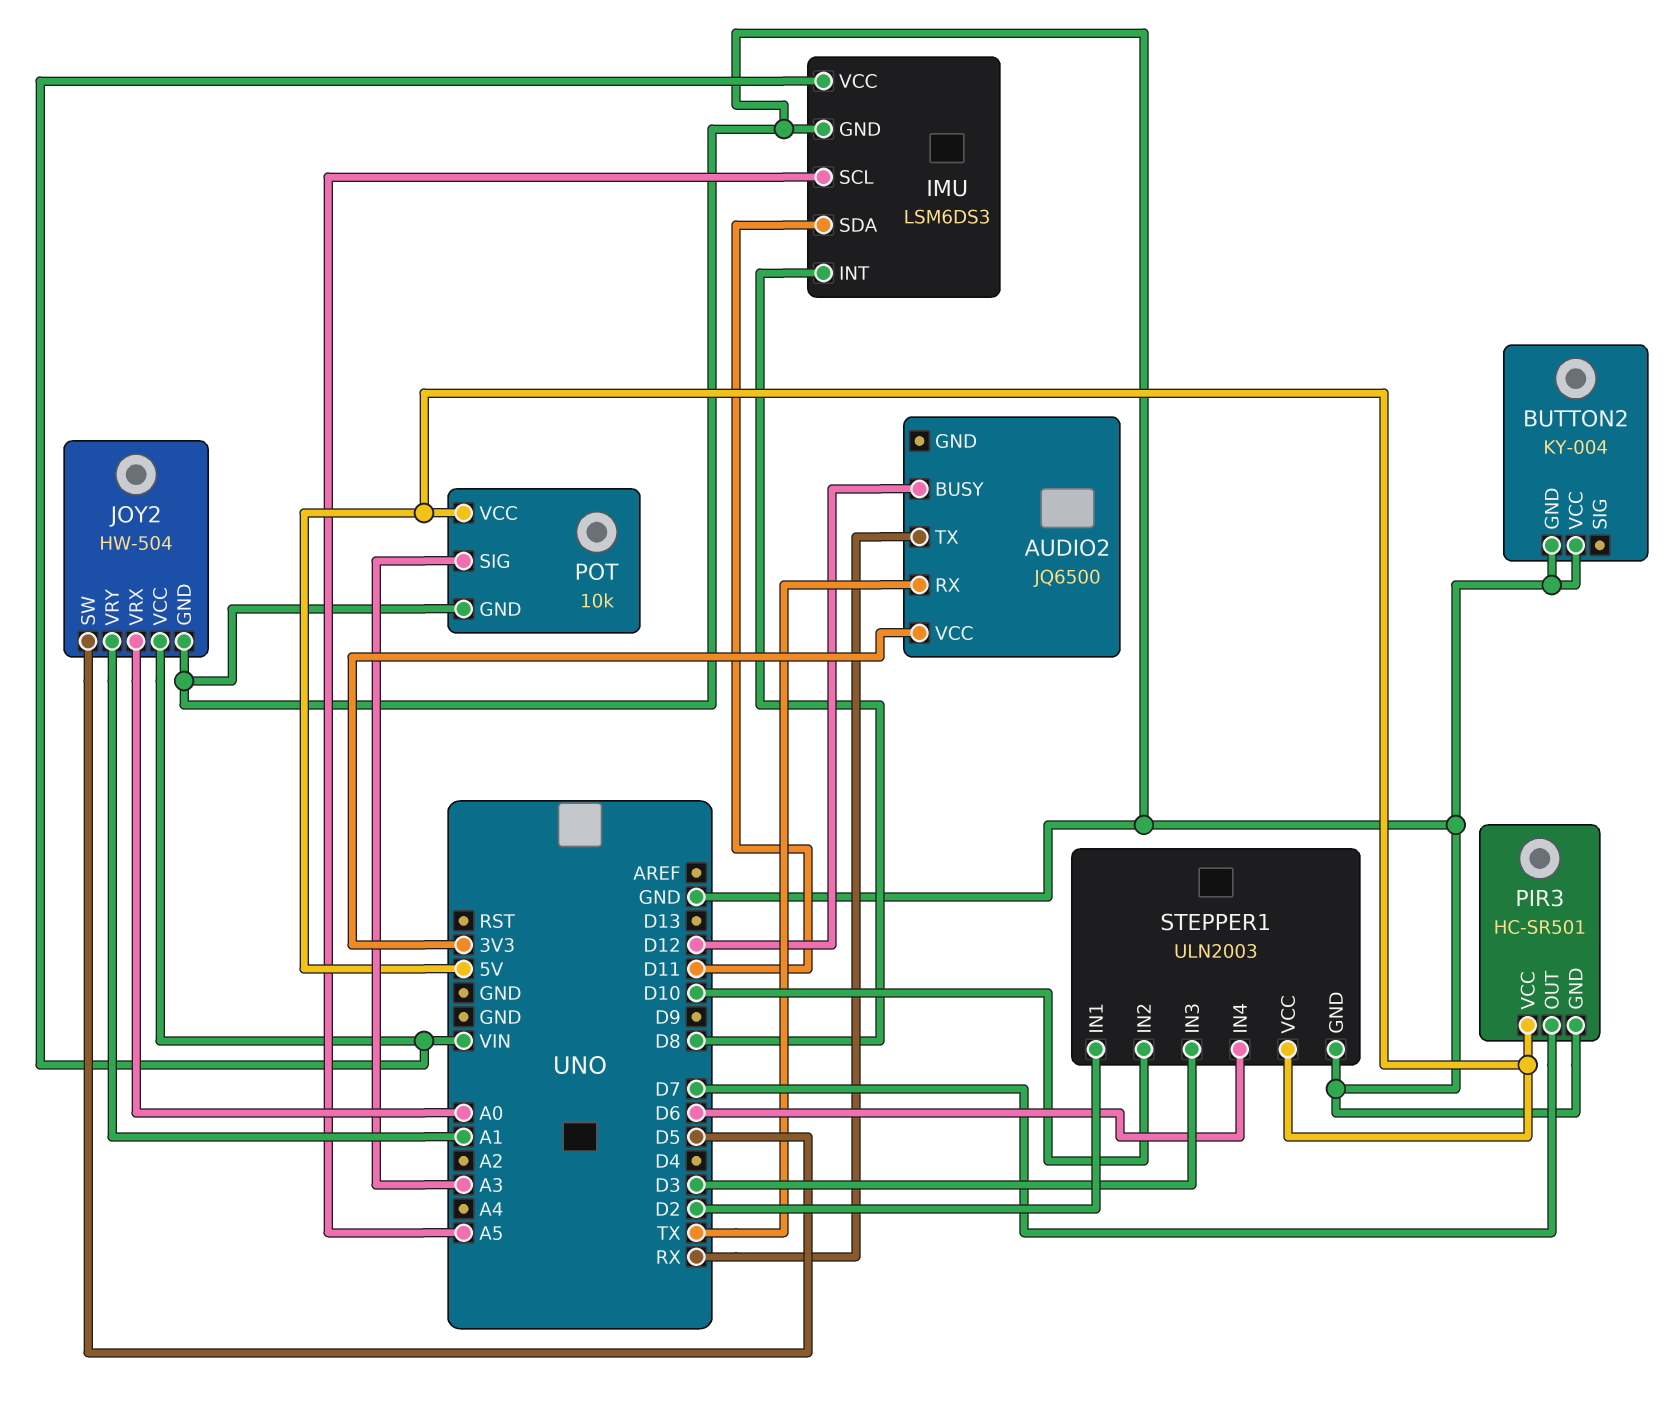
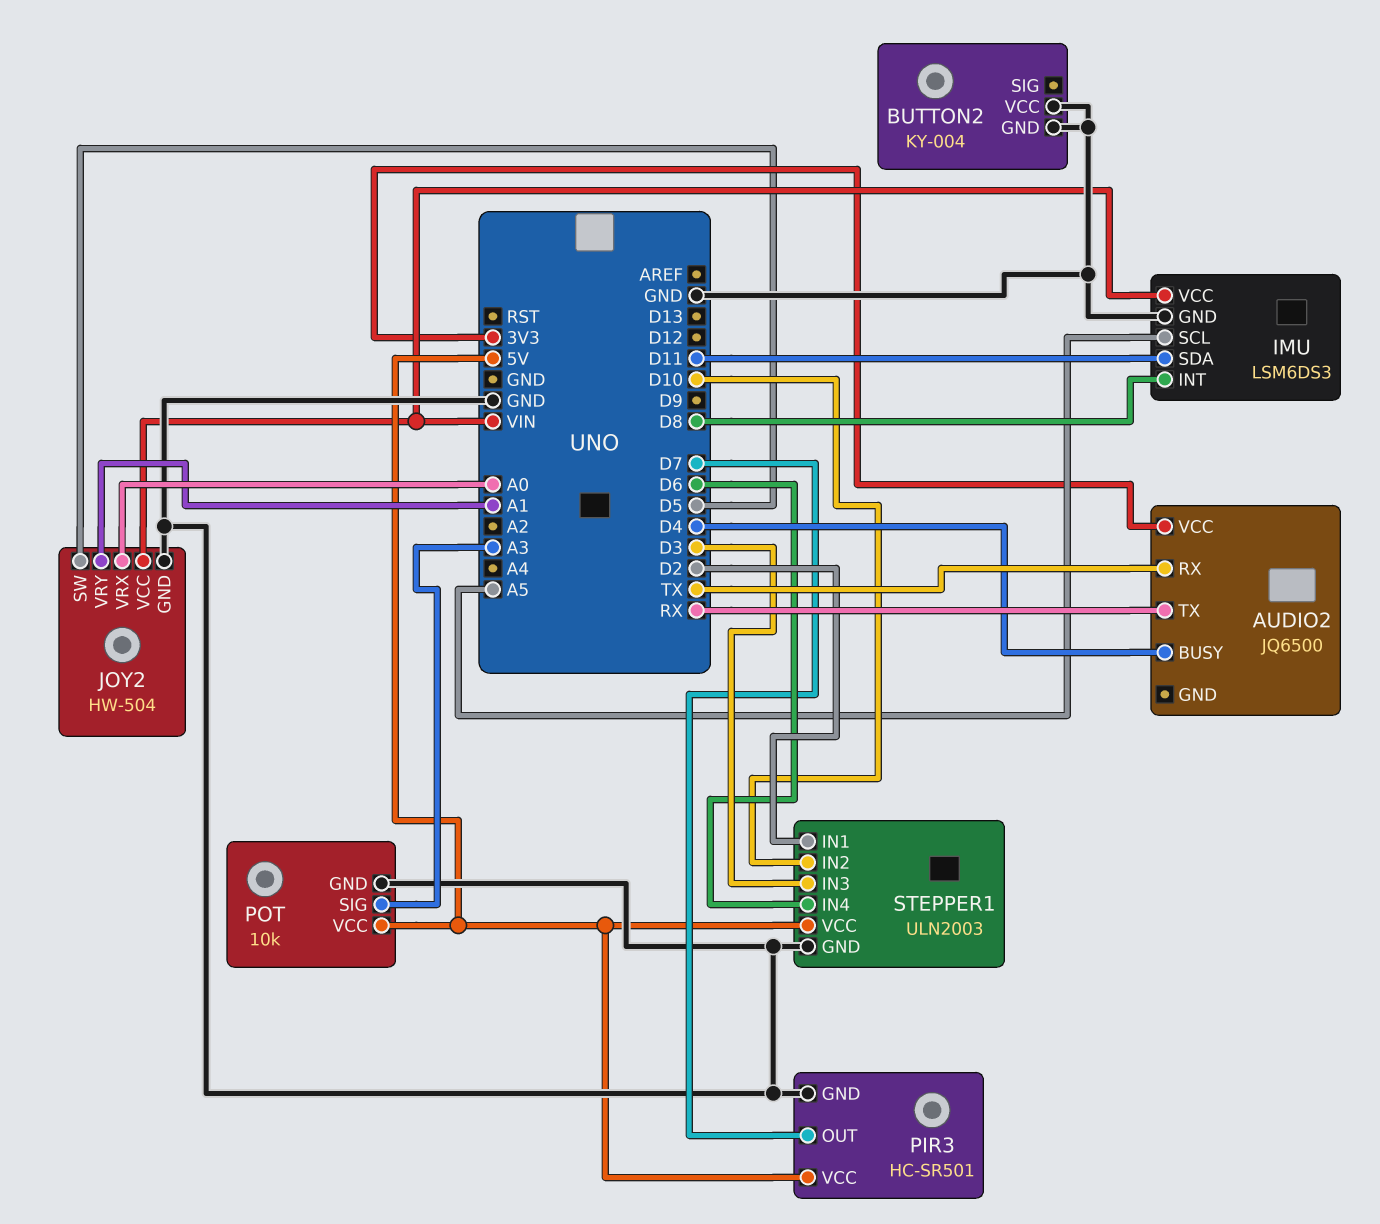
AUDIO2 pin BUSY: D12 -> D4

